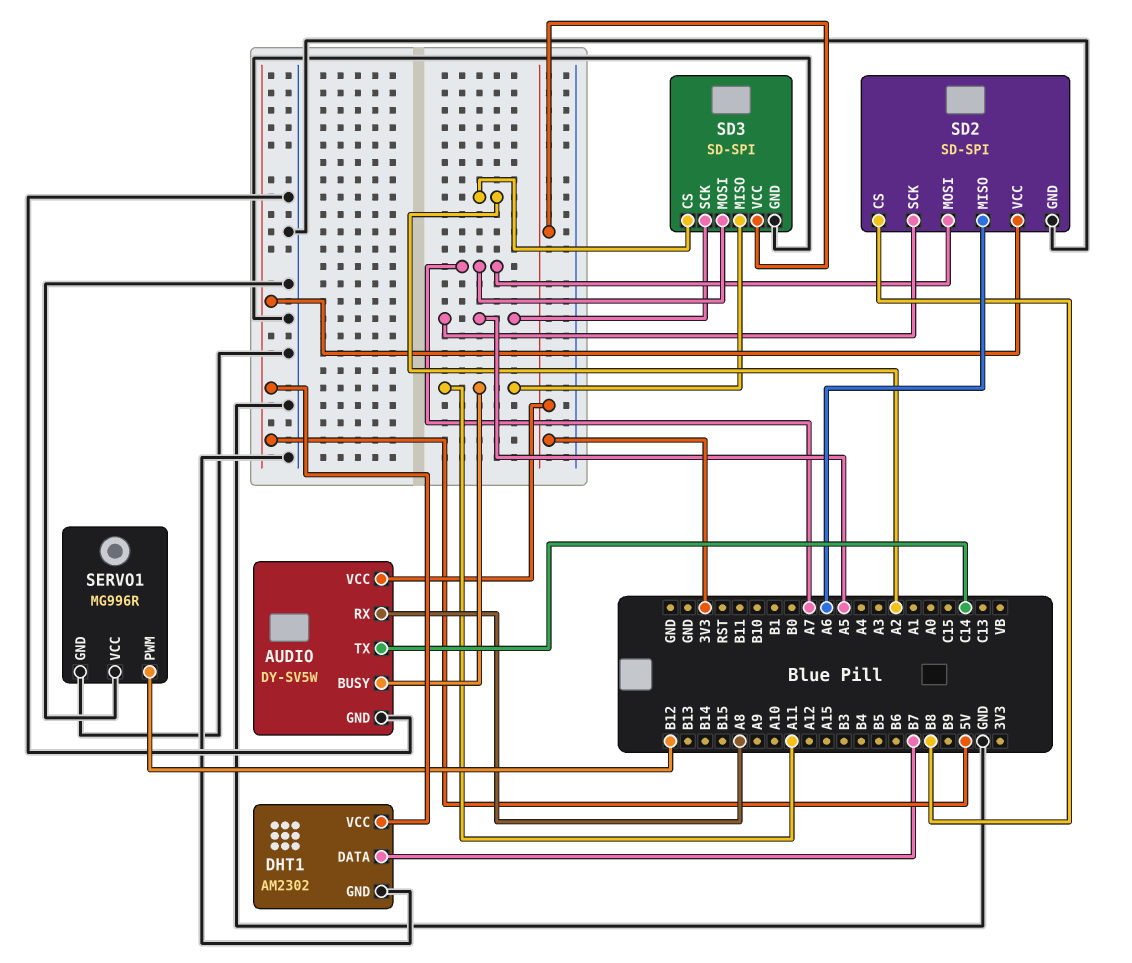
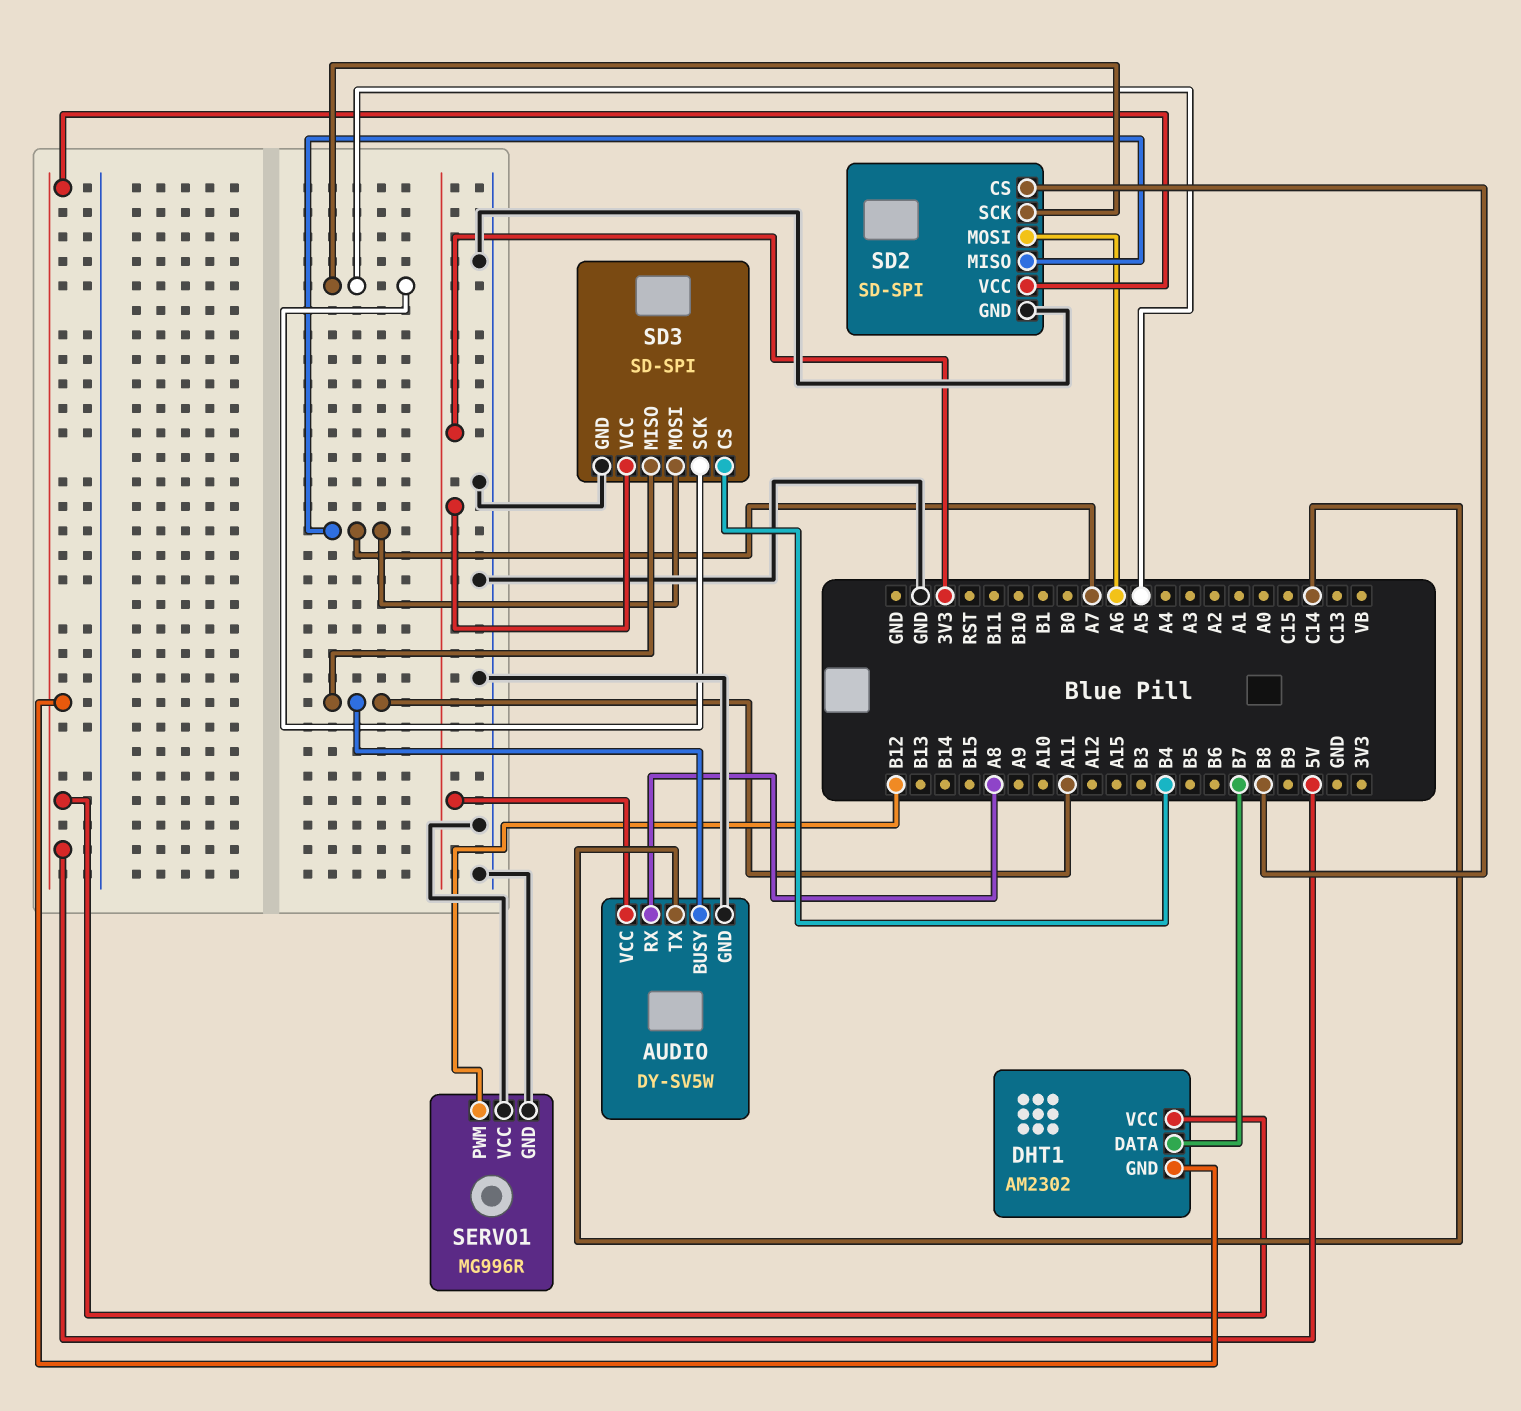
DHT1 pin GND: GND -> 5V
SD2 pin MISO: A6 -> A7
SD2 pin MOSI: A7 -> A6
SD3 pin CS: A2 -> B4

